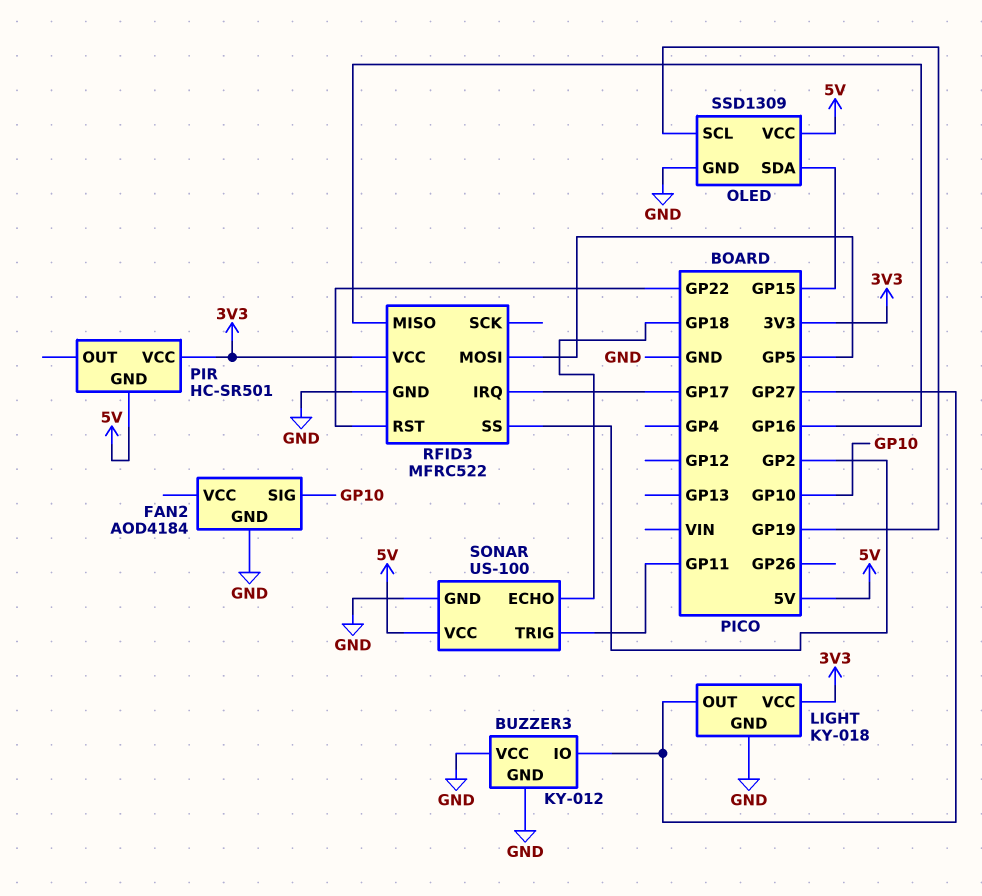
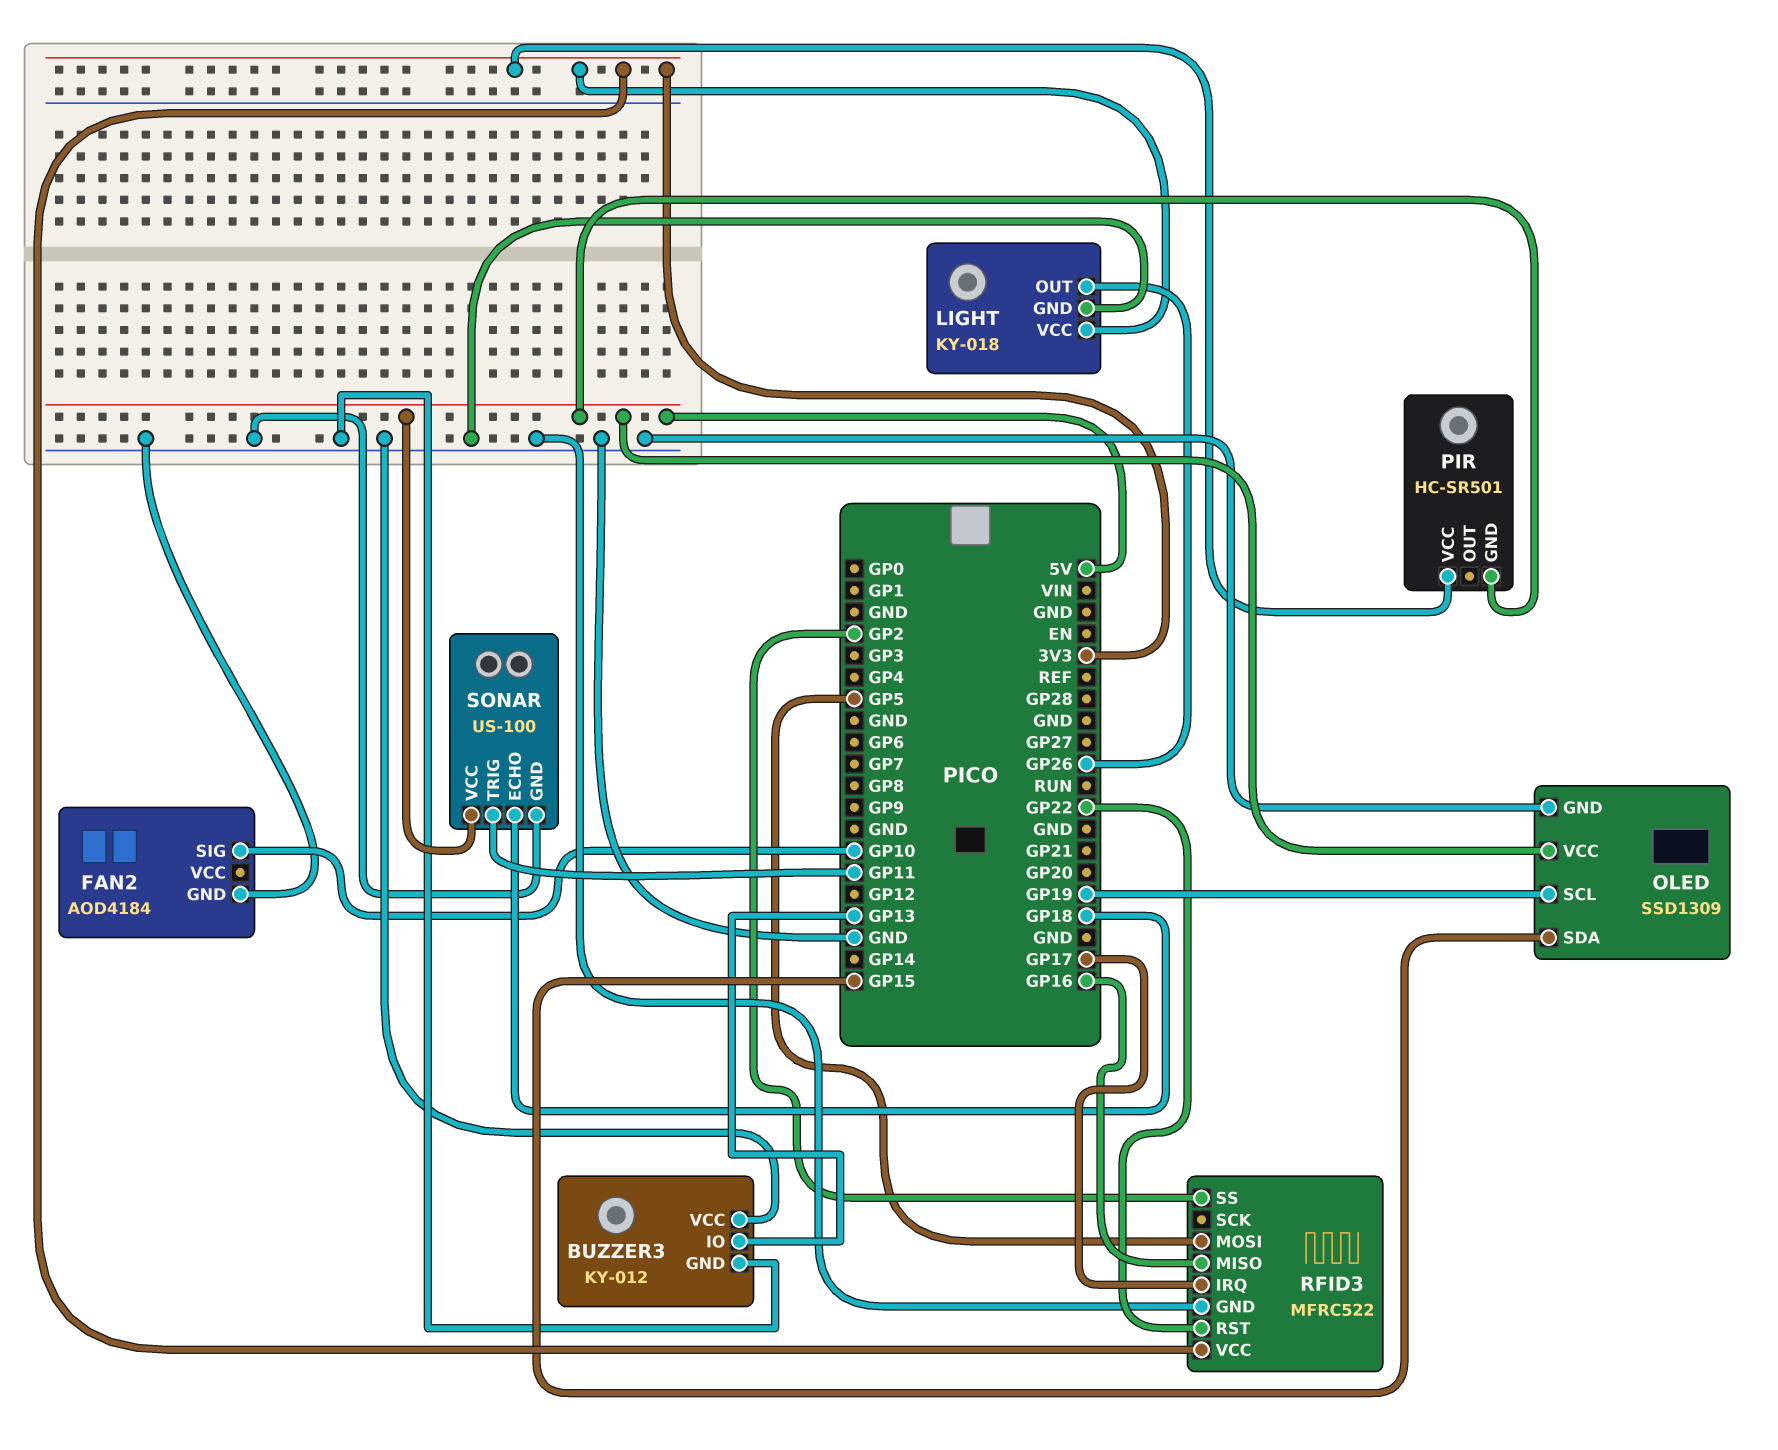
BUZZER3 pin IO: GP27 -> GP13
LIGHT pin OUT: GP27 -> GP26

